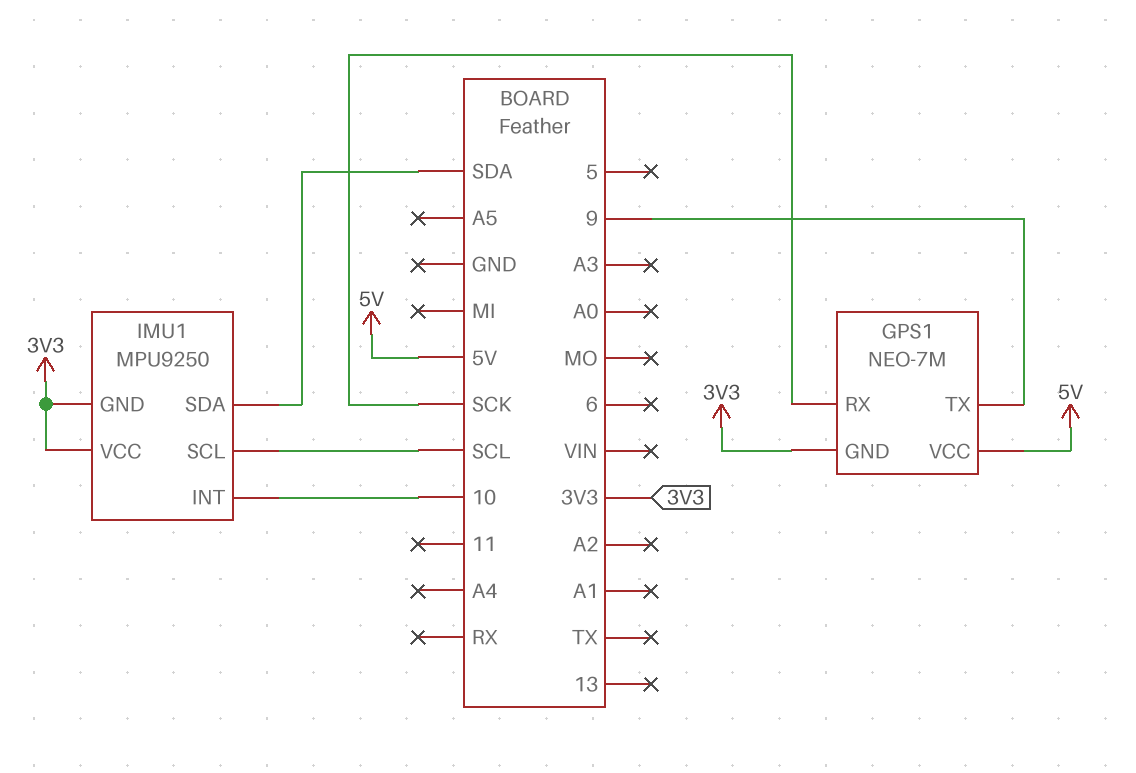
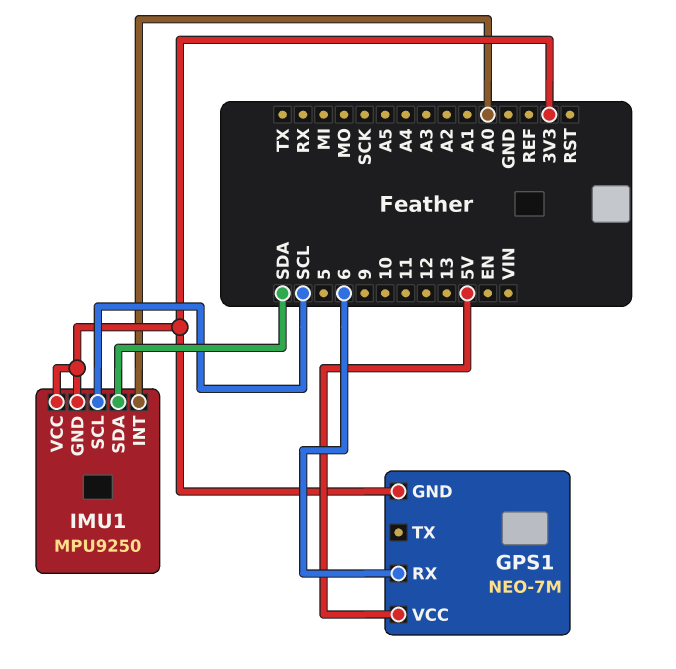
GPS1 pin RX: SCK -> 6
GPS1 pin TX: 9 -> none
IMU1 pin INT: 10 -> A0

